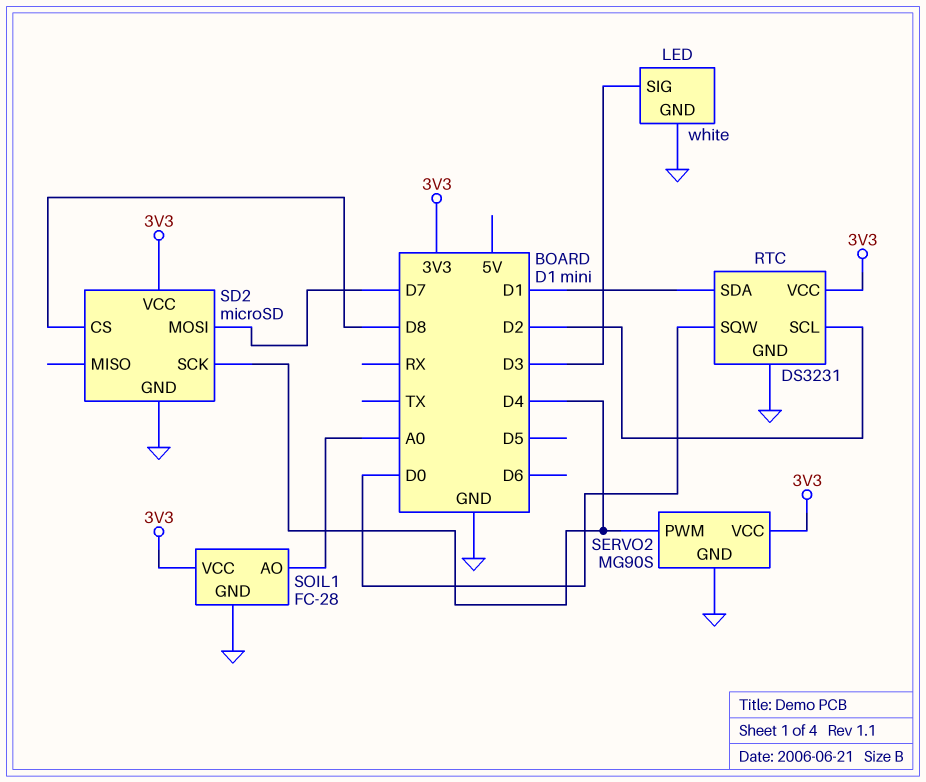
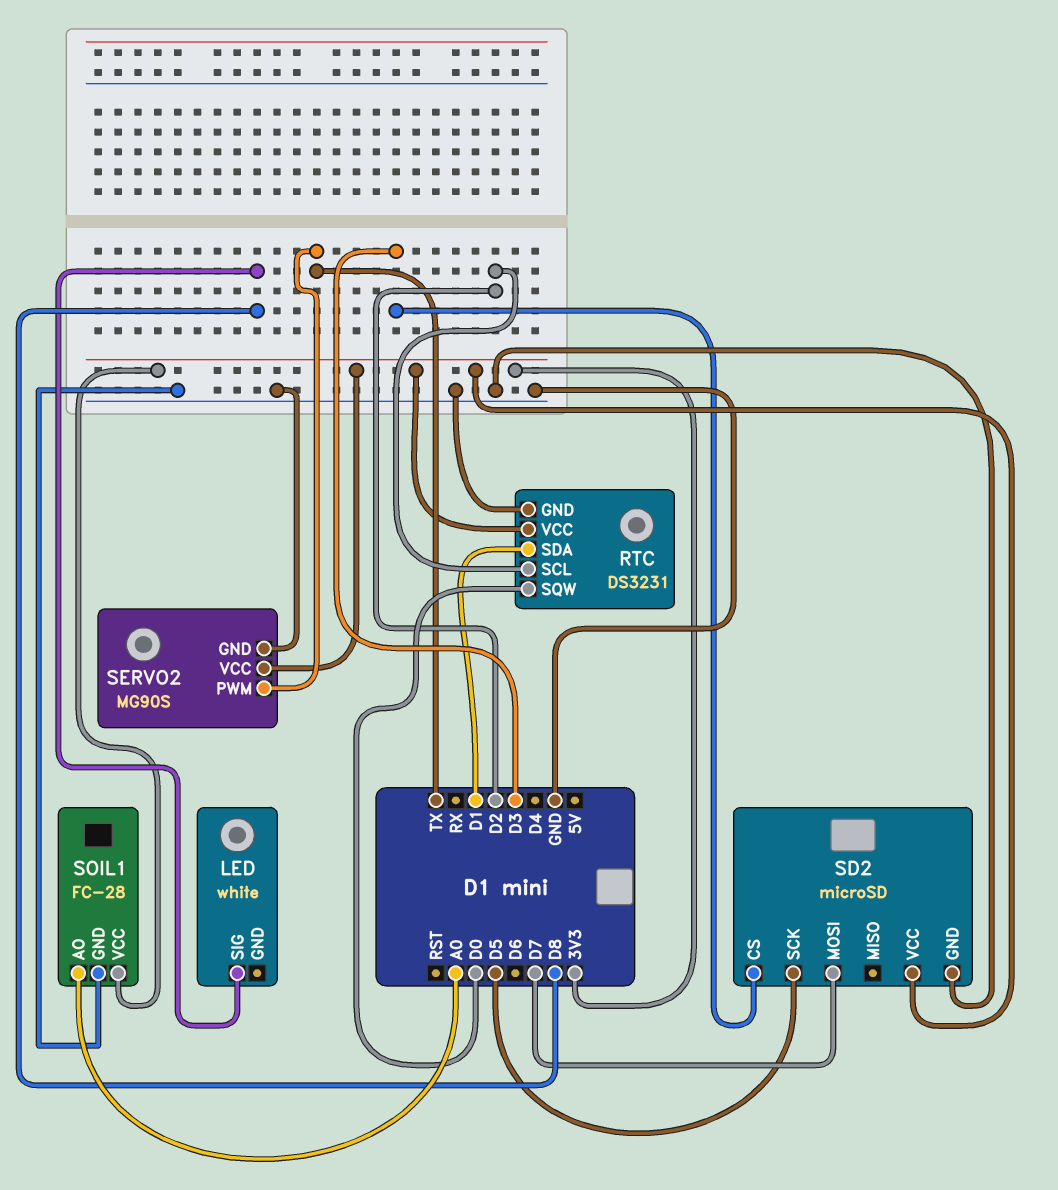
LED pin GND: GND -> none
LED pin SIG: D3 -> D8
SD2 pin CS: D8 -> D3
SD2 pin SCK: D4 -> D5
SERVO2 pin PWM: D4 -> TX

